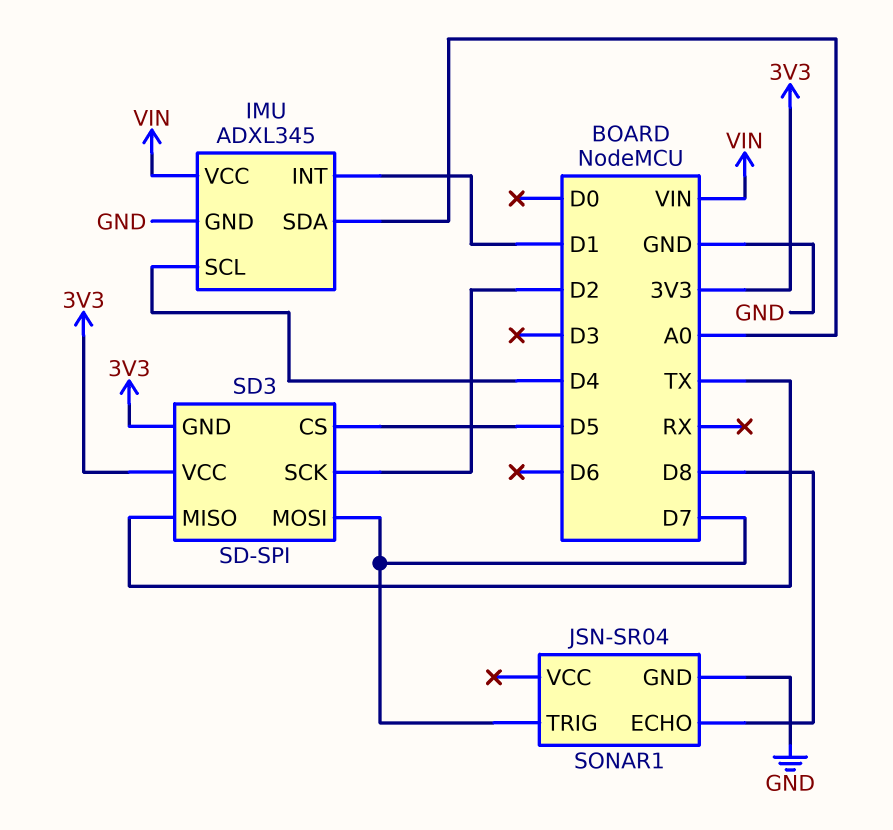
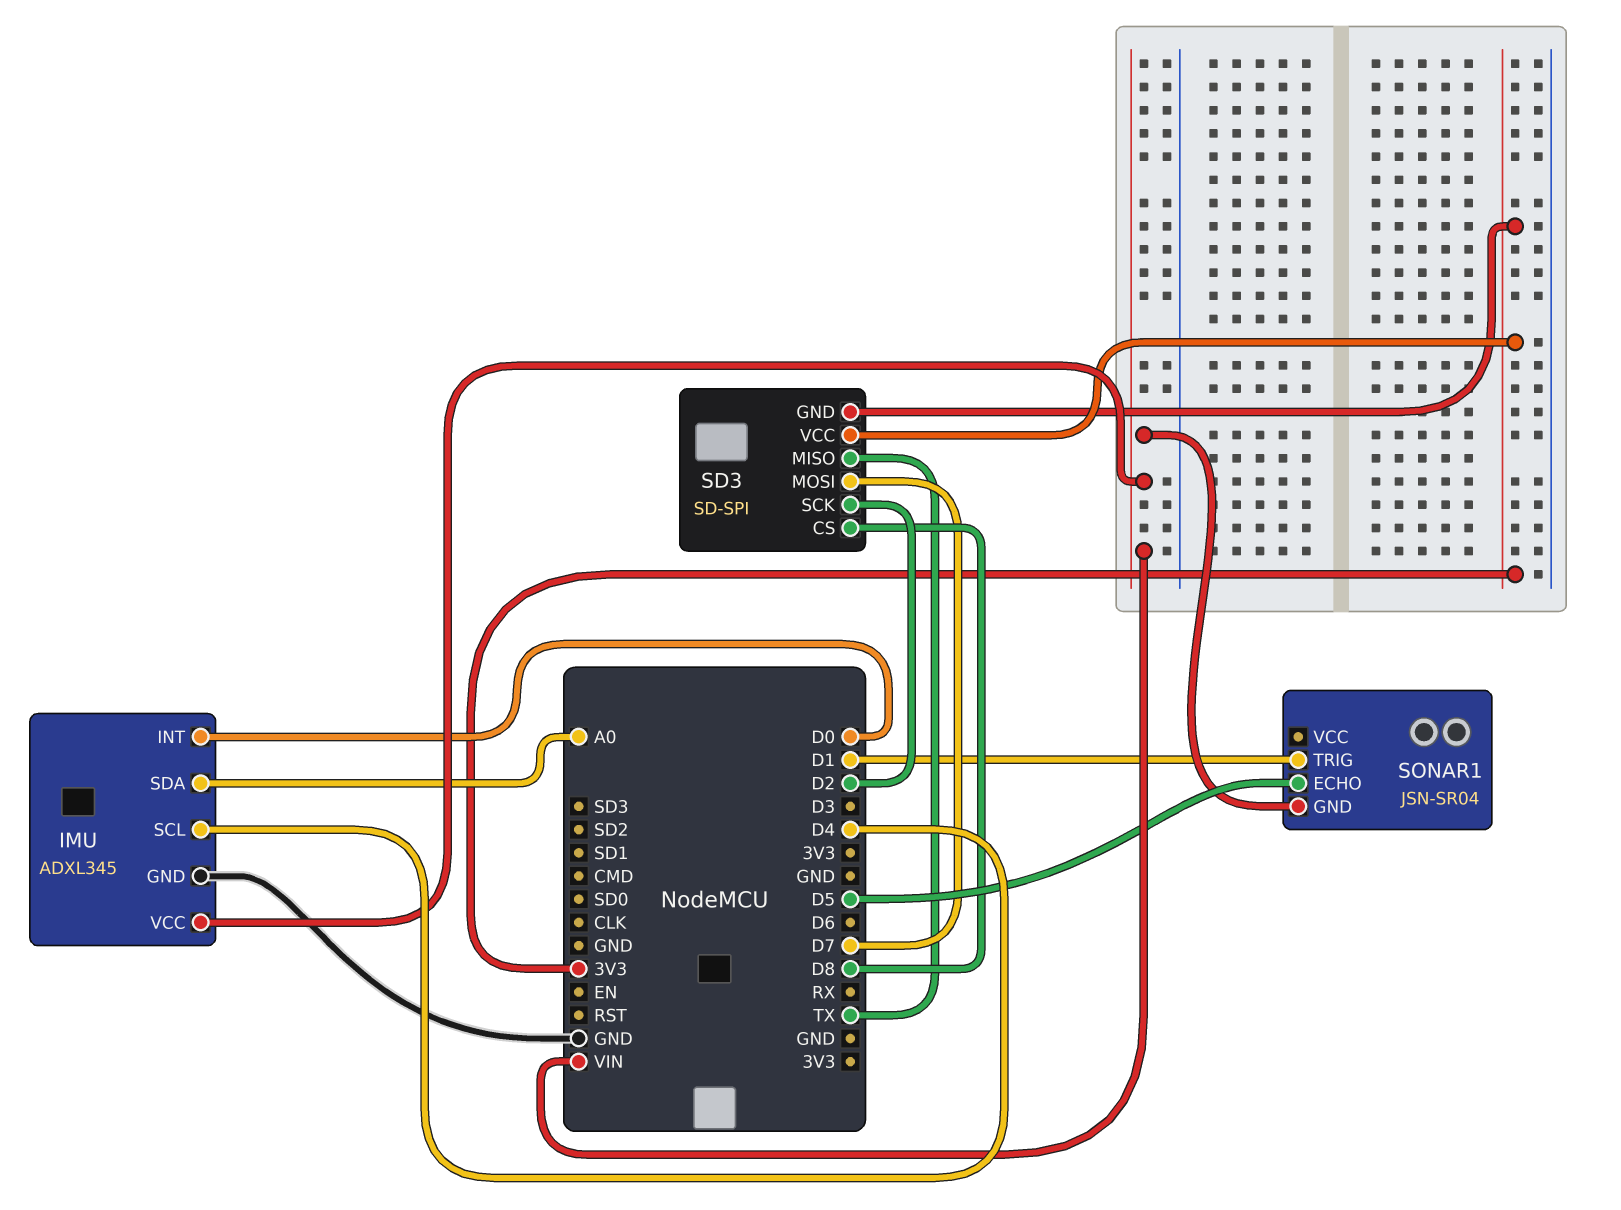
IMU pin INT: D1 -> D0
SD3 pin CS: D5 -> D8
SONAR1 pin ECHO: D8 -> D5
SONAR1 pin GND: GND -> VIN
SONAR1 pin TRIG: D7 -> D1

